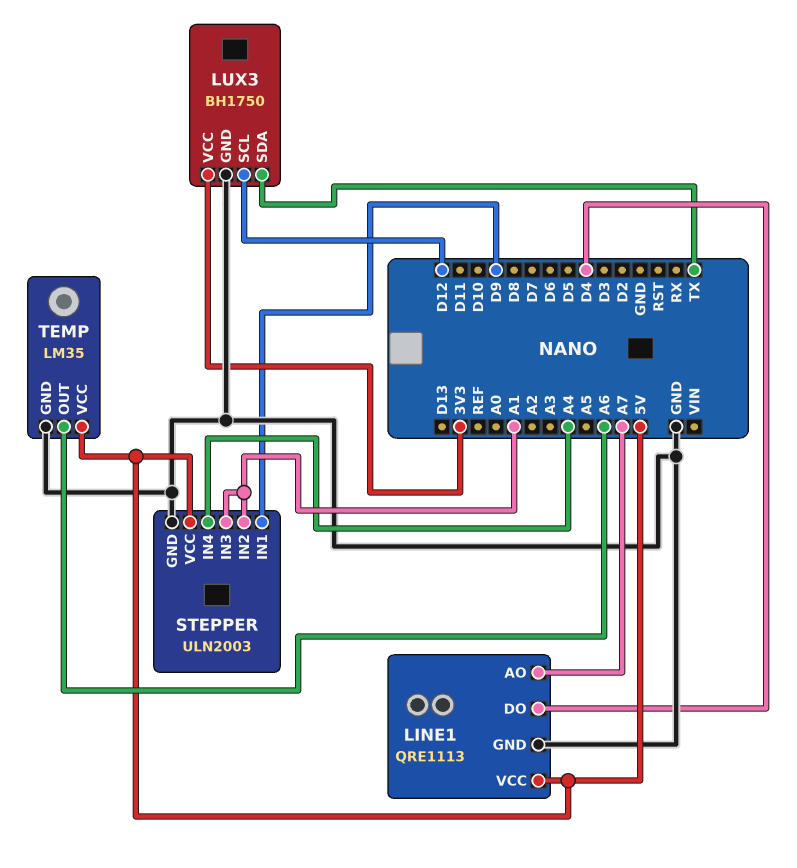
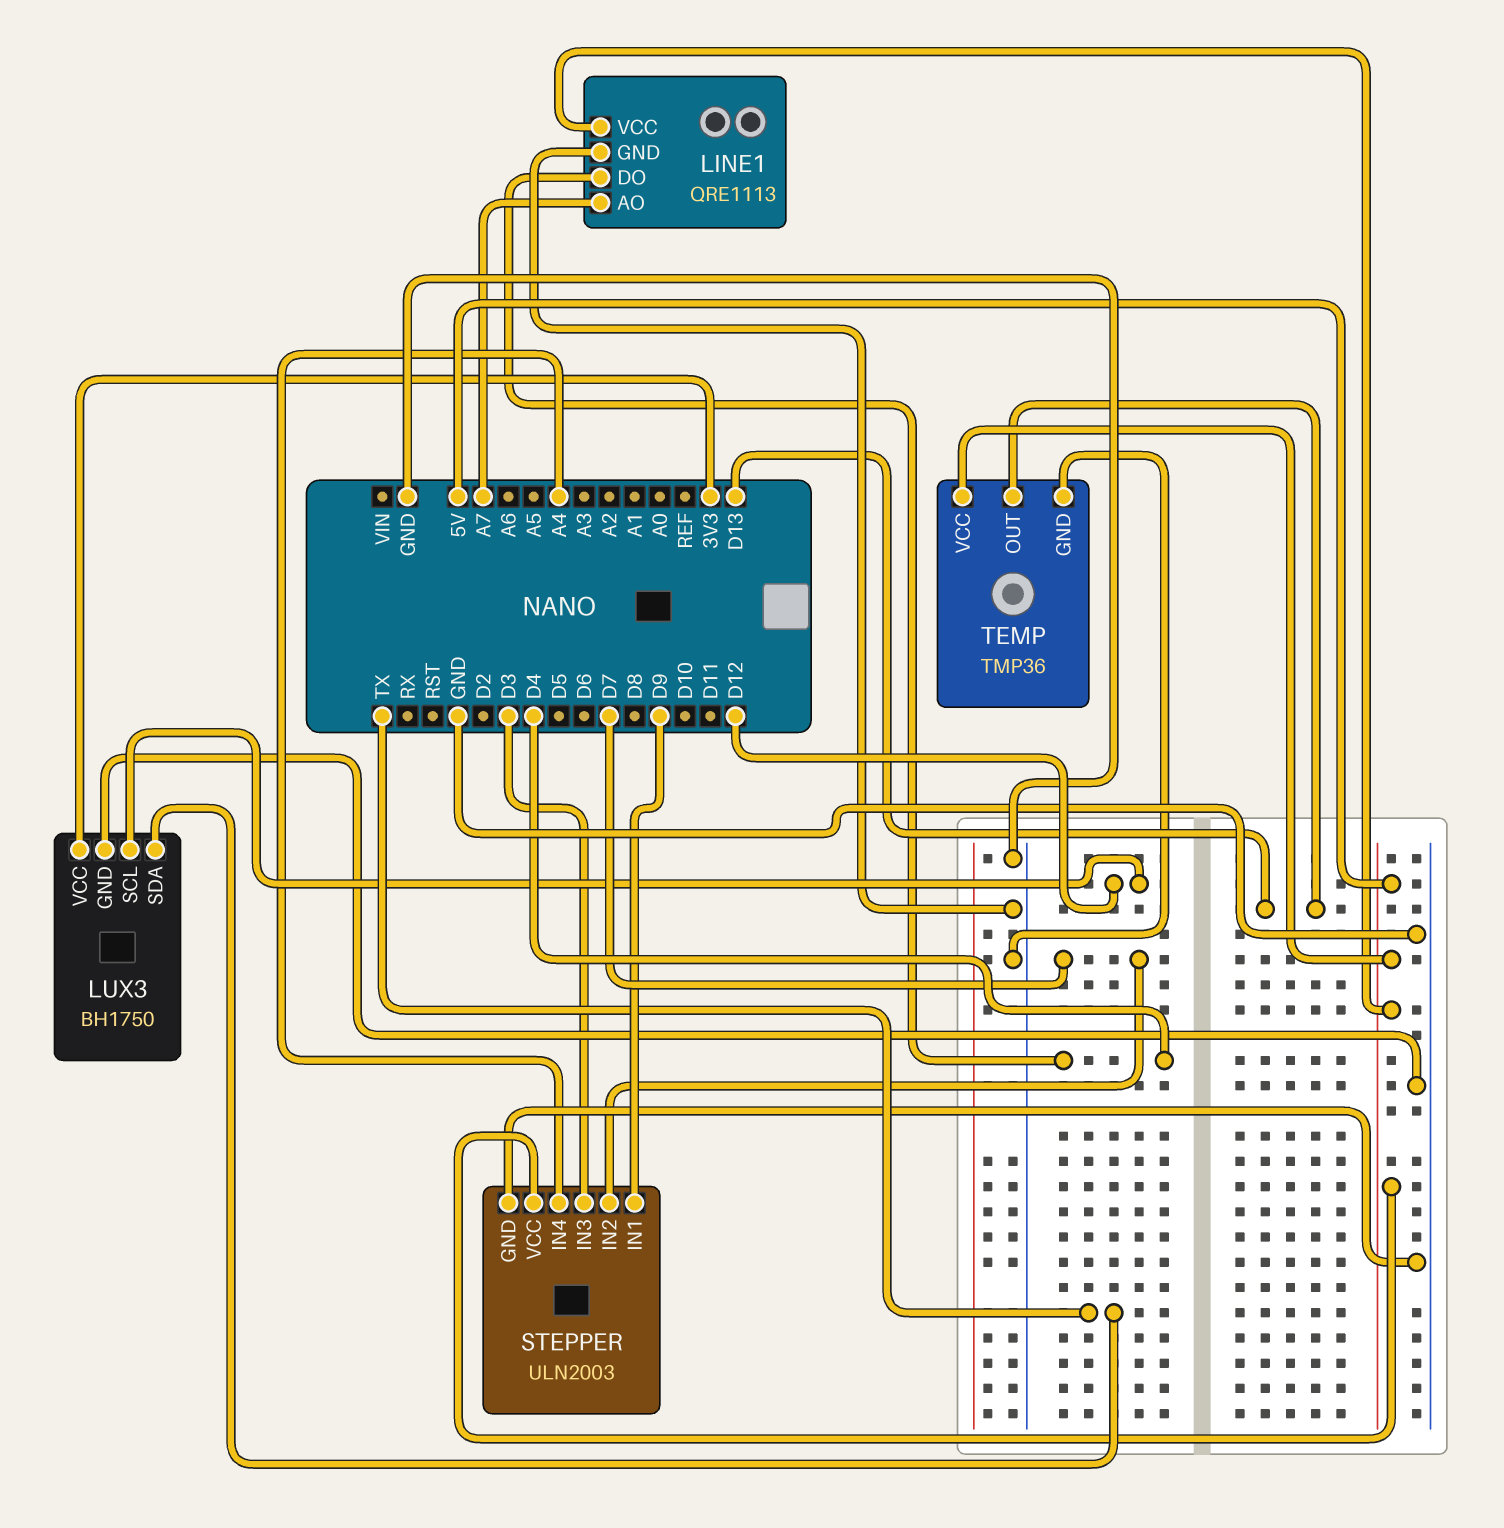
STEPPER pin IN2: A1 -> D7
STEPPER pin IN3: A1 -> D3
TEMP: LM35 -> TMP36
TEMP pin OUT: A6 -> D13

